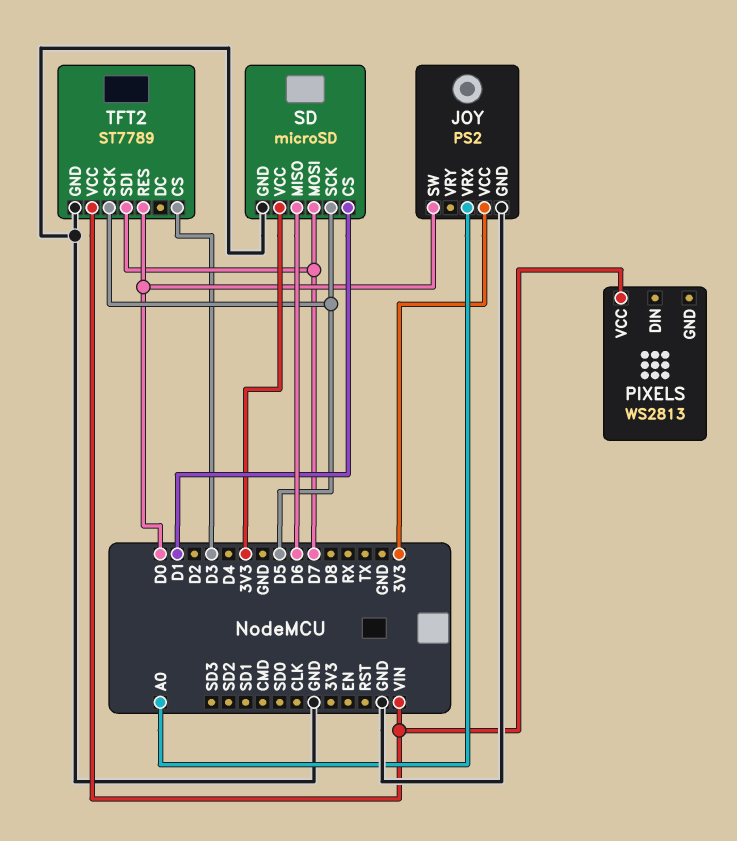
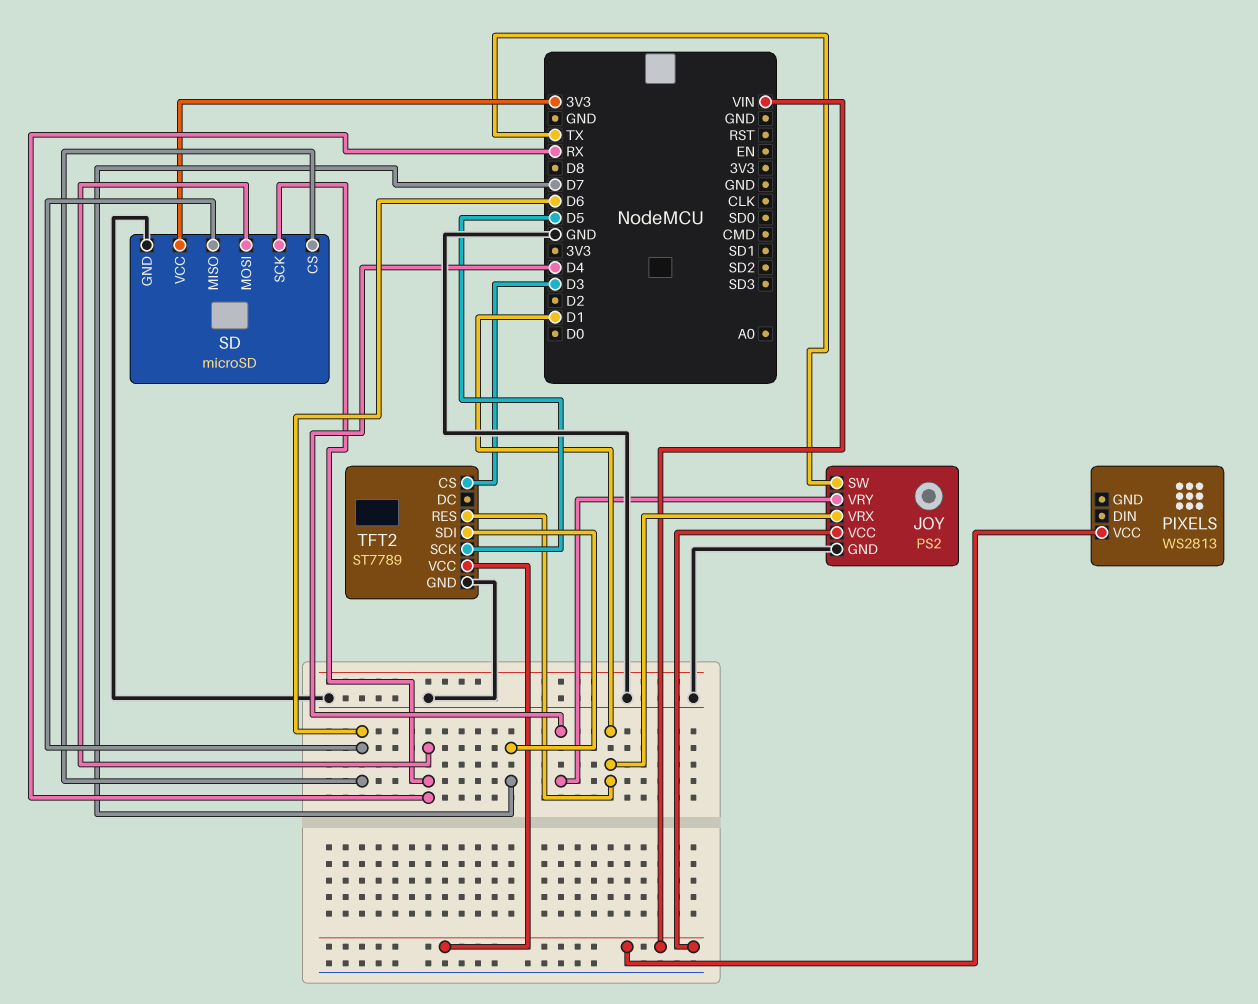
JOY pin SW: D0 -> TX
JOY pin VCC: 3V3 -> VIN
JOY pin VRX: A0 -> D1
JOY pin VRY: none -> D4
SD pin CS: D1 -> D6
SD pin MOSI: D7 -> RX
SD pin SCK: D5 -> RX
TFT2 pin RES: D0 -> D1

